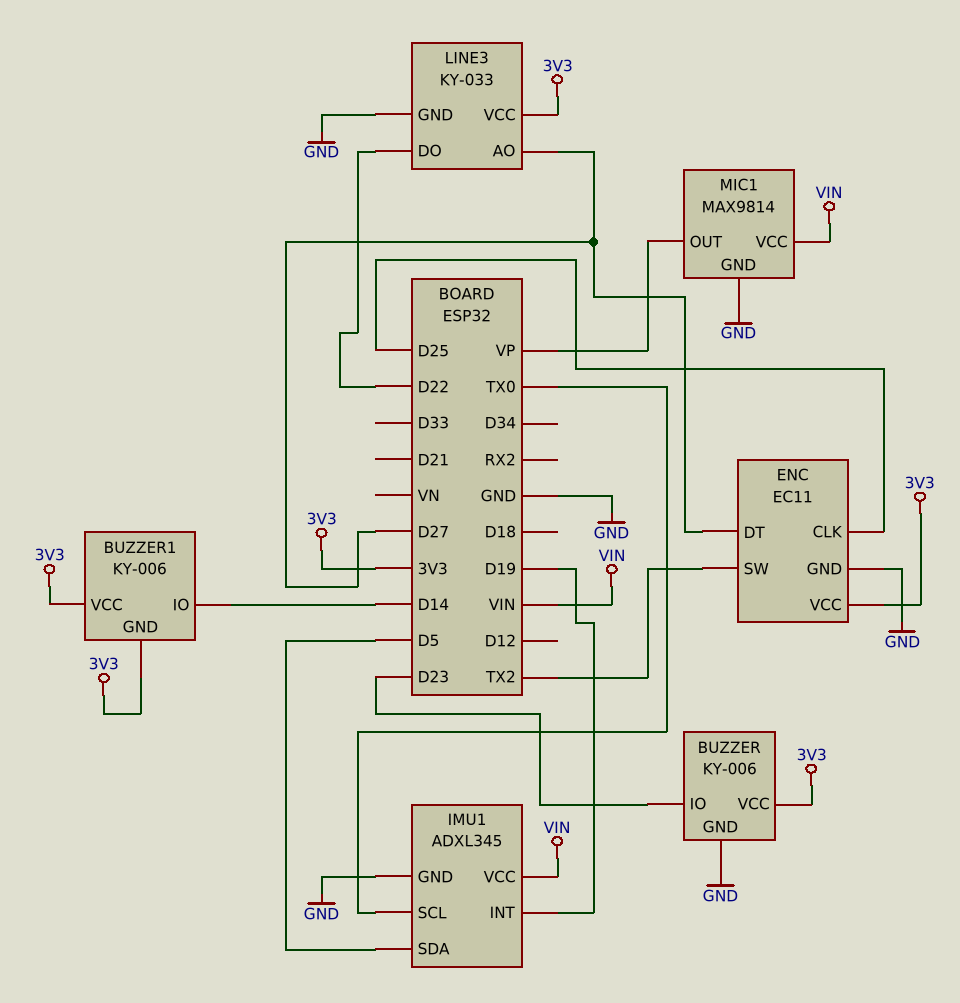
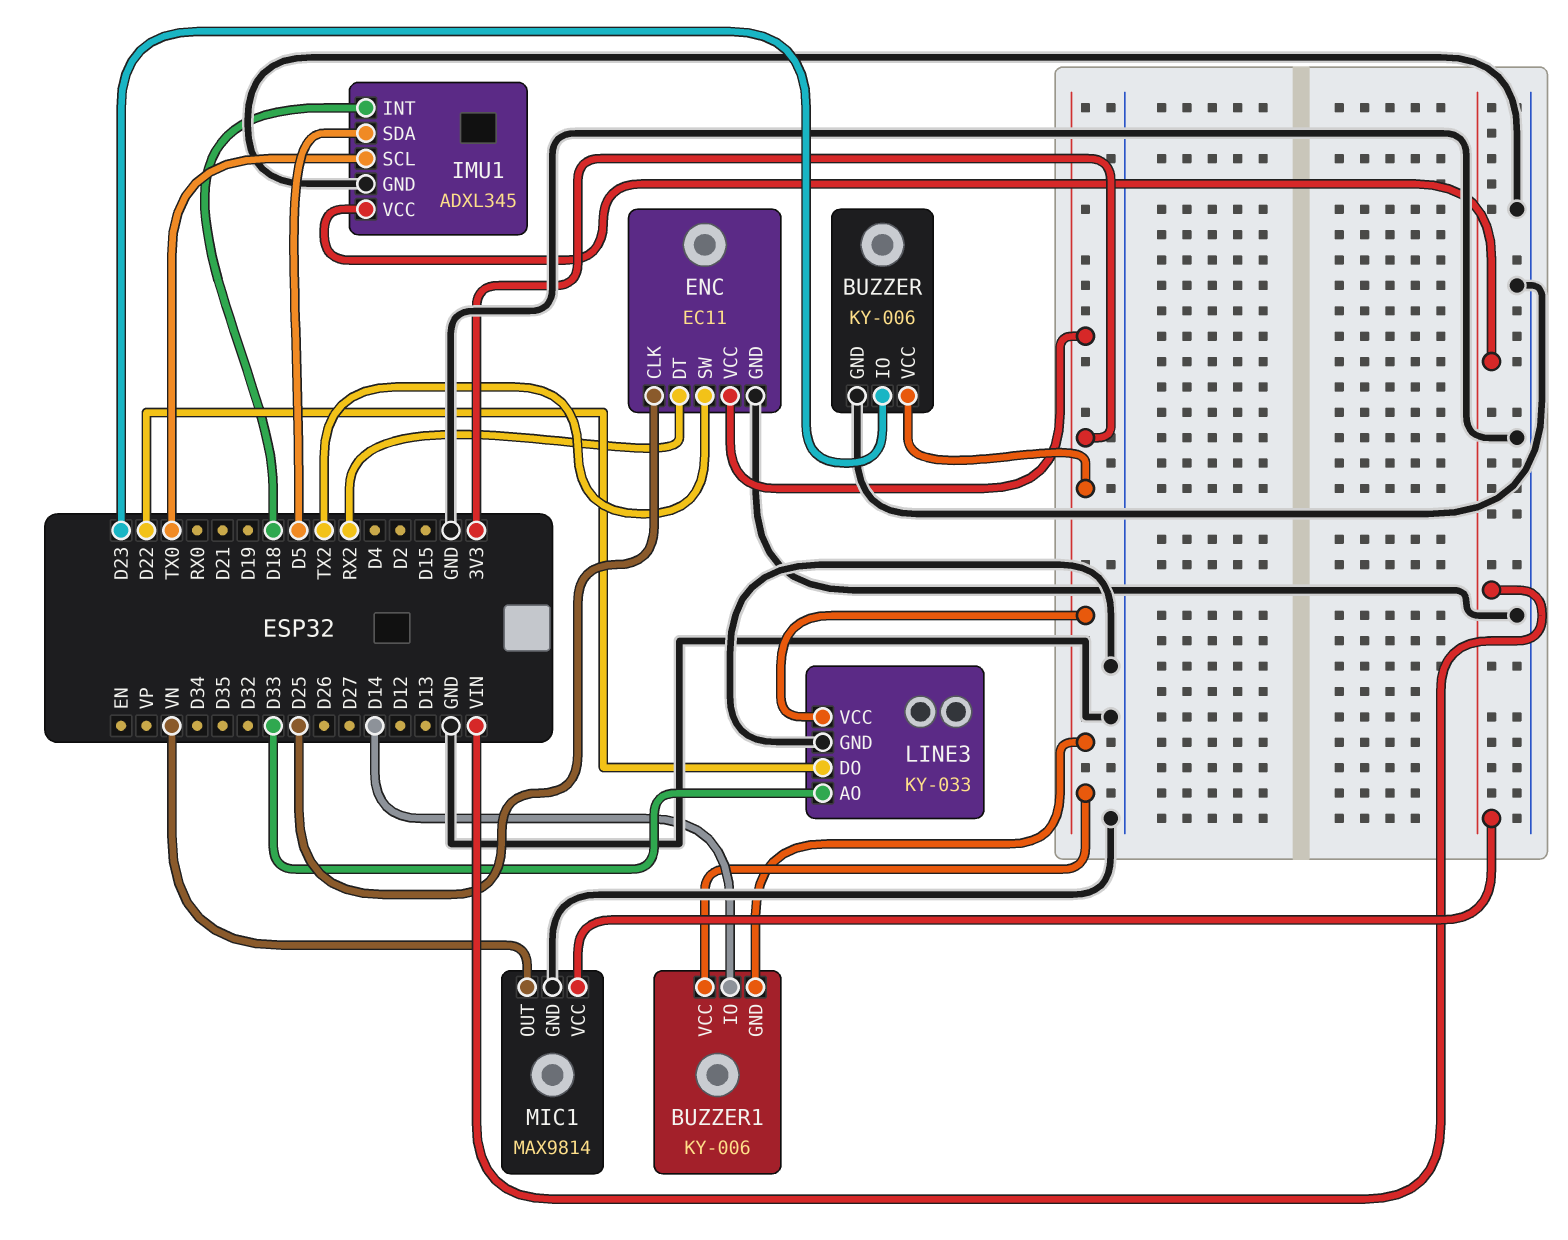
ENC pin DT: D27 -> RX2
IMU1 pin INT: D19 -> D18
LINE3 pin AO: D27 -> D33
MIC1 pin OUT: VP -> VN

